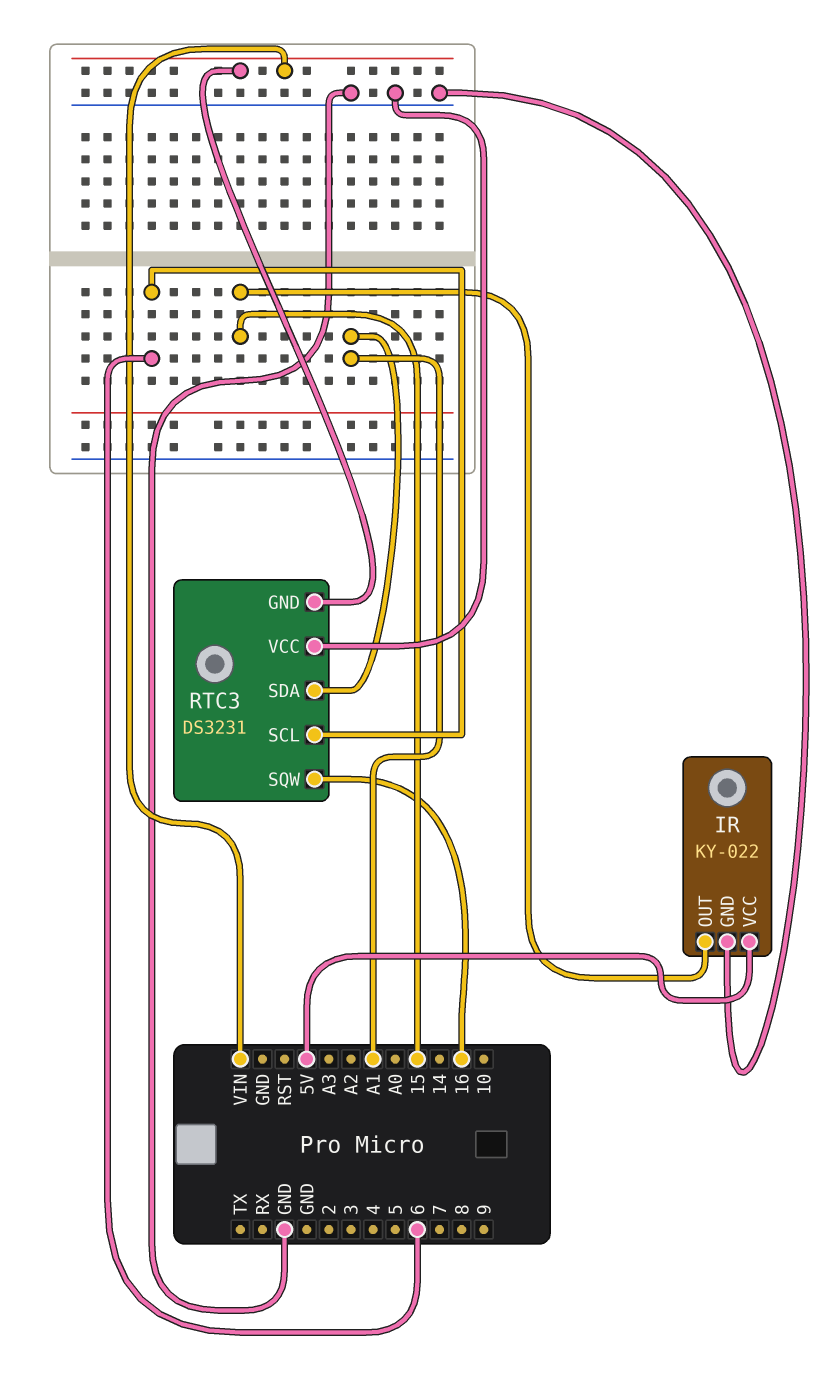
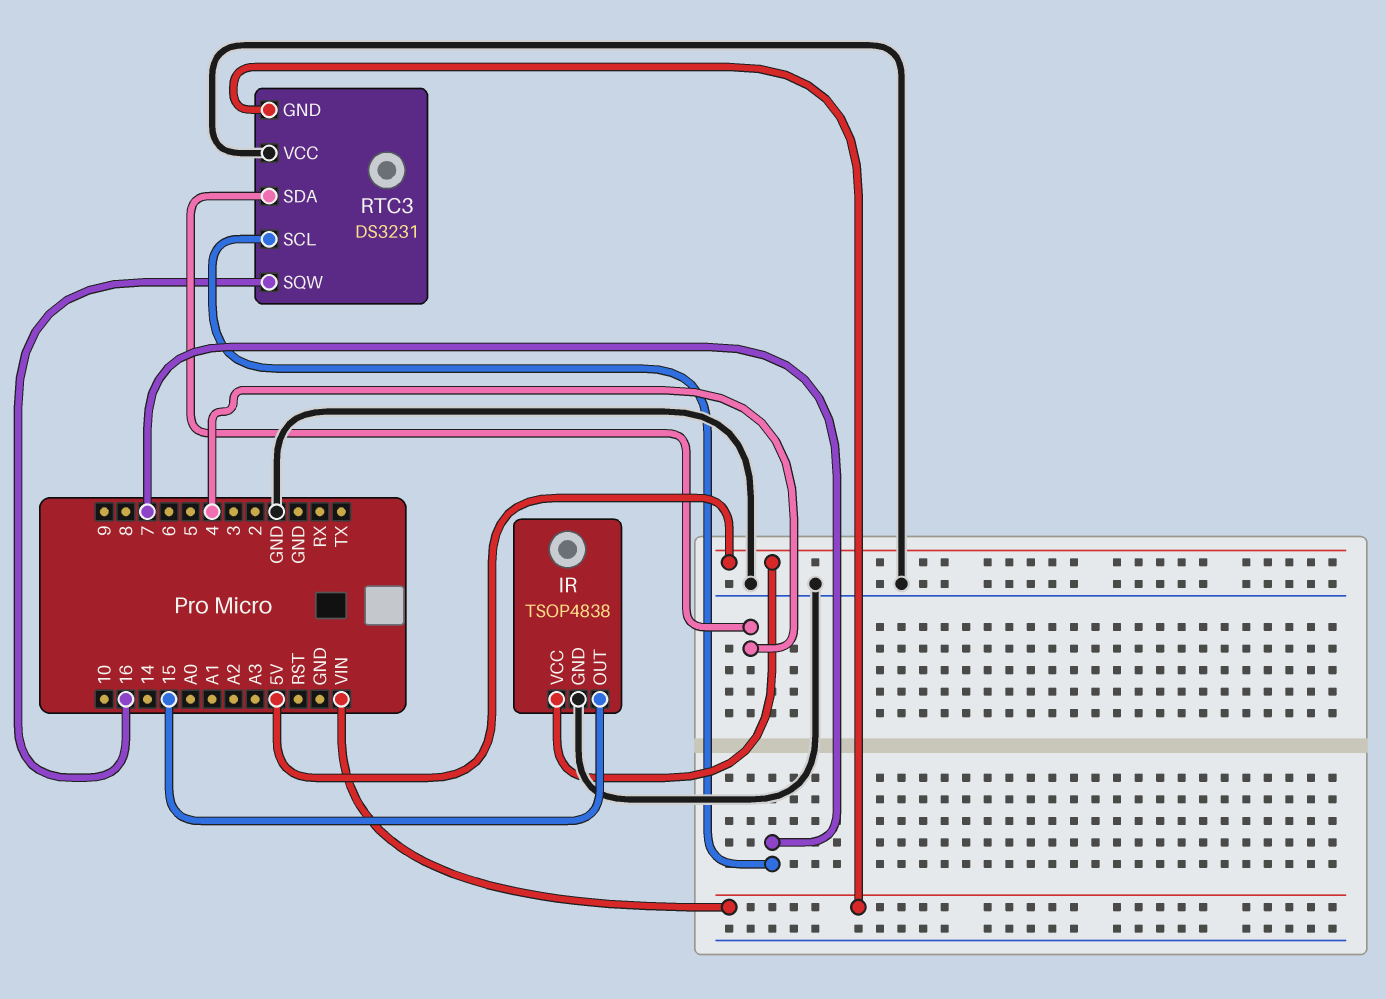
IR: KY-022 -> TSOP4838
RTC3 pin SCL: 6 -> 7
RTC3 pin SDA: A1 -> 4

